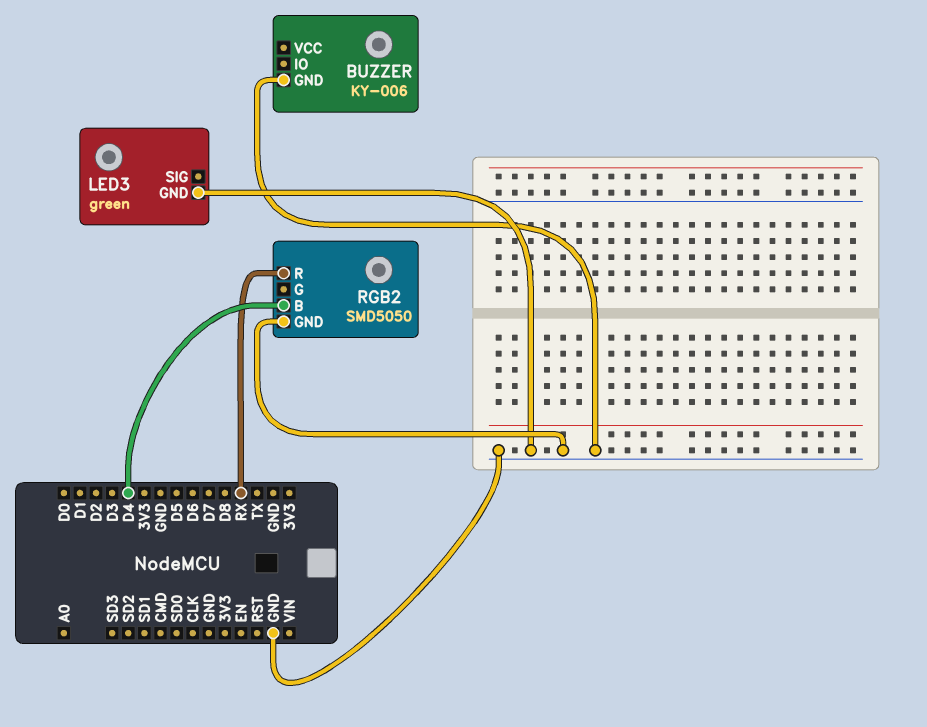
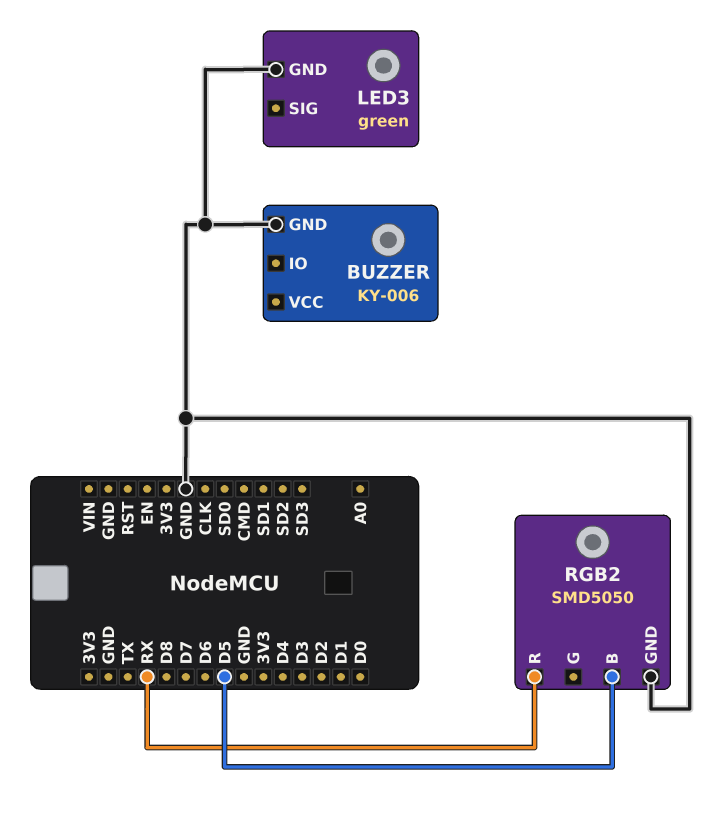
RGB2 pin B: D4 -> D5

